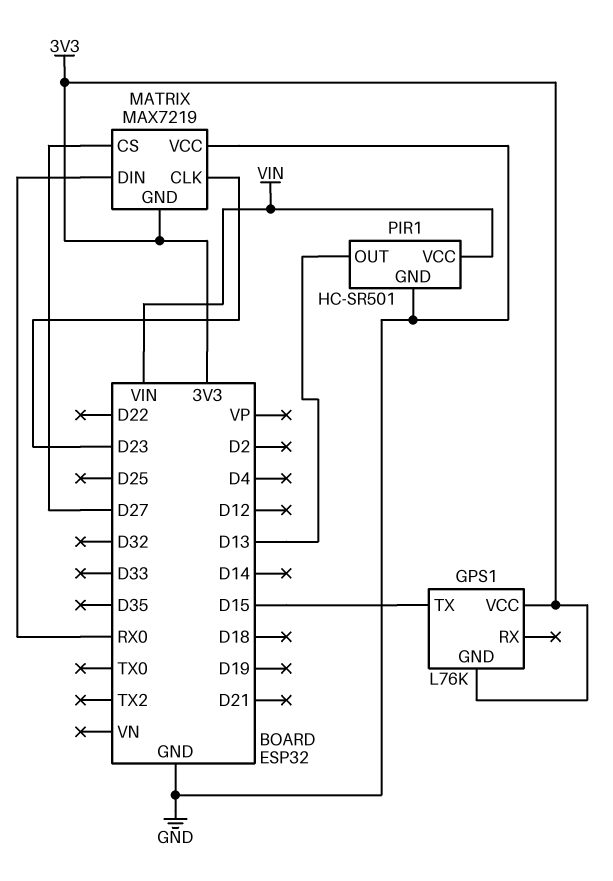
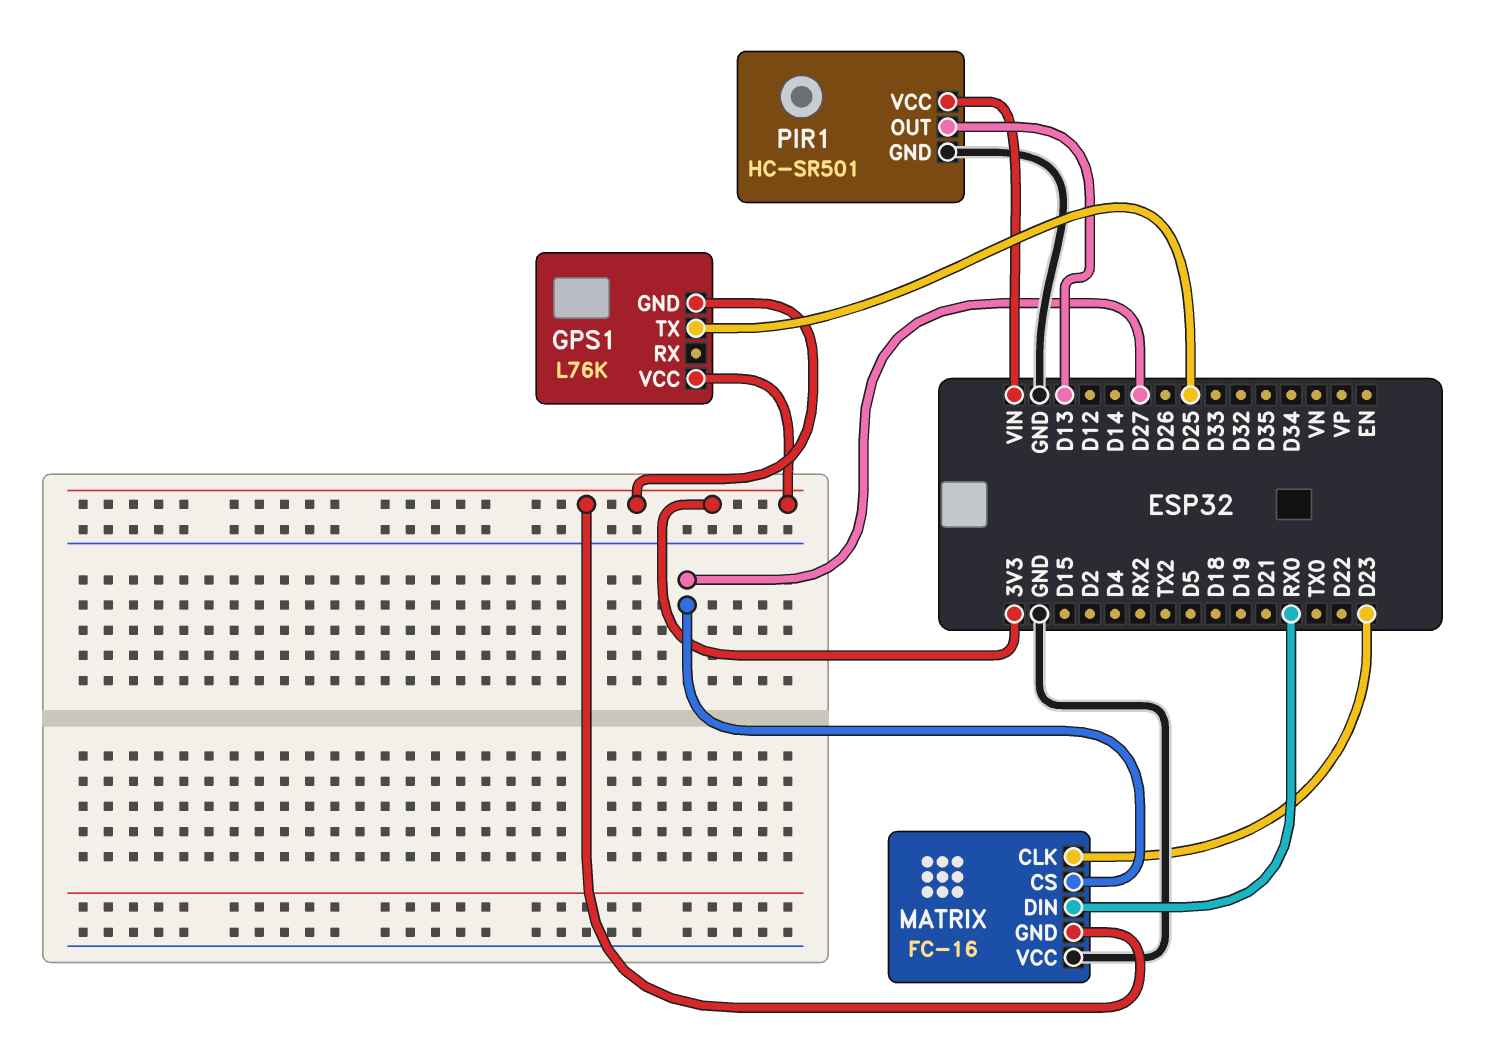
GPS1 pin TX: D15 -> D25
MATRIX: MAX7219 -> FC-16

